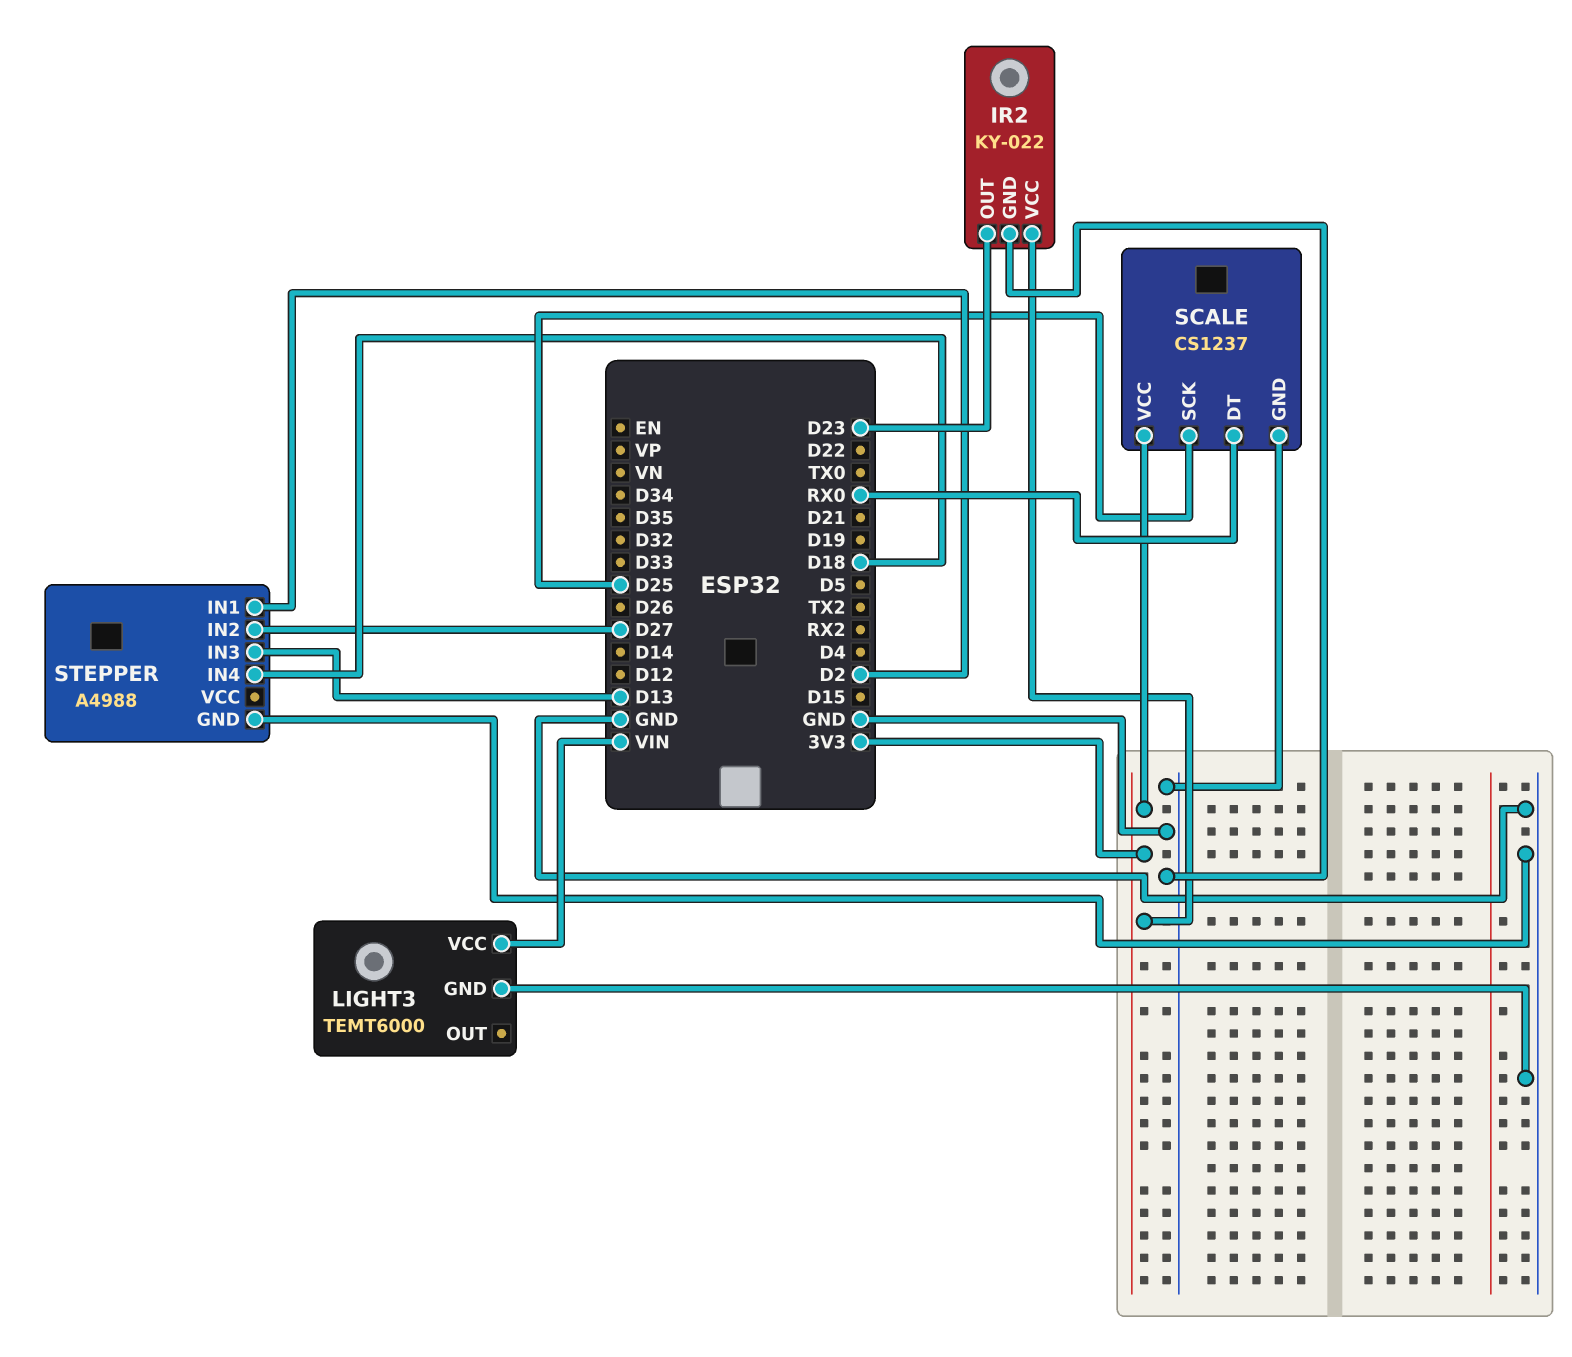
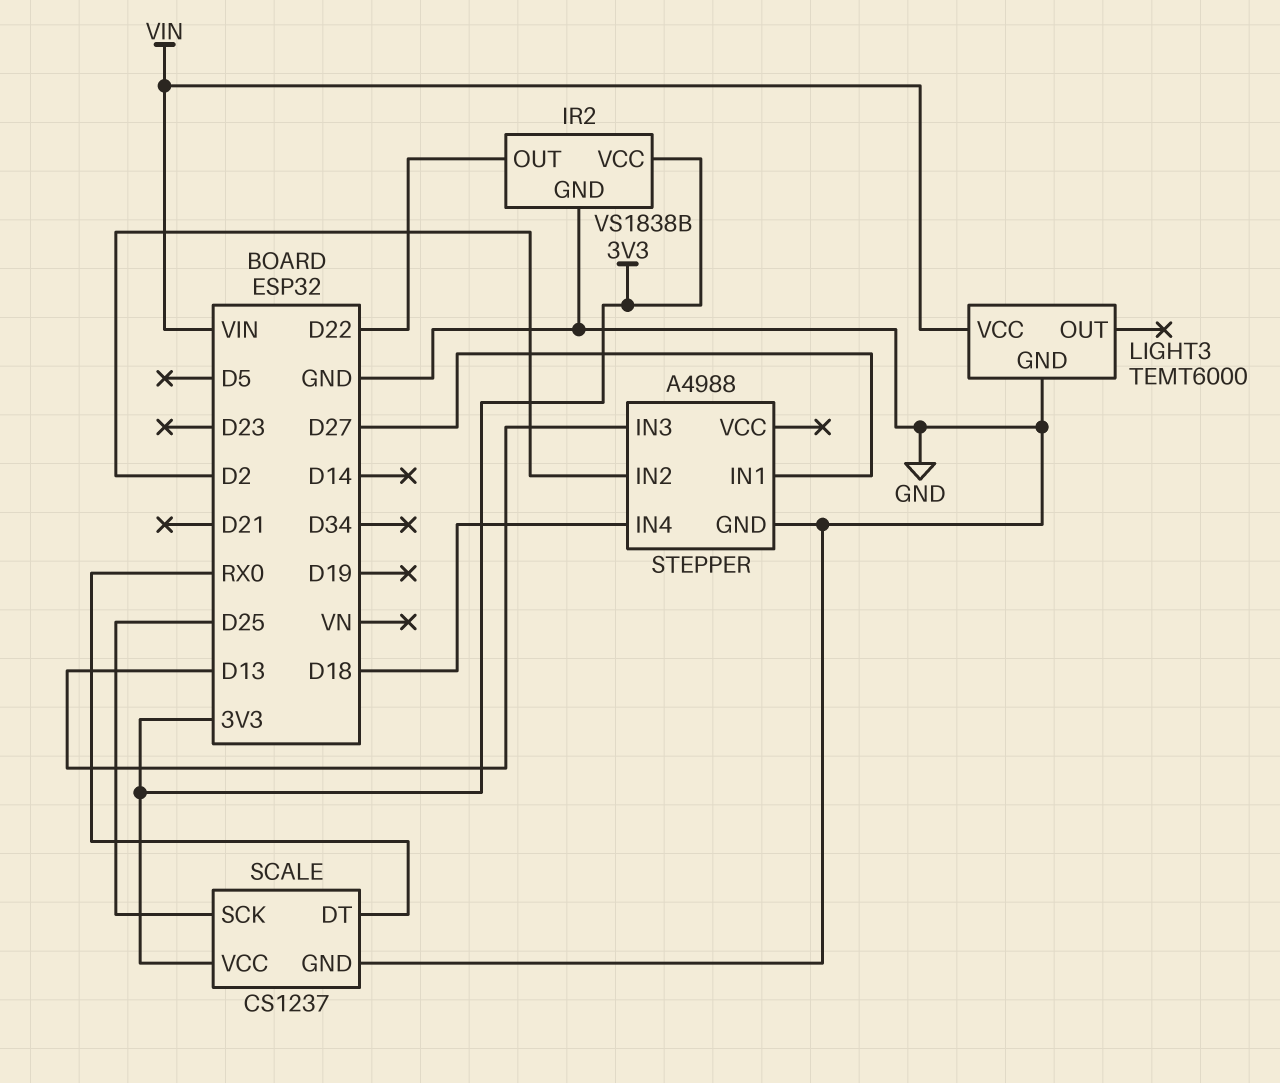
IR2: KY-022 -> VS1838B
IR2 pin OUT: D23 -> D22
STEPPER pin IN1: D2 -> D27
STEPPER pin IN2: D27 -> D2

